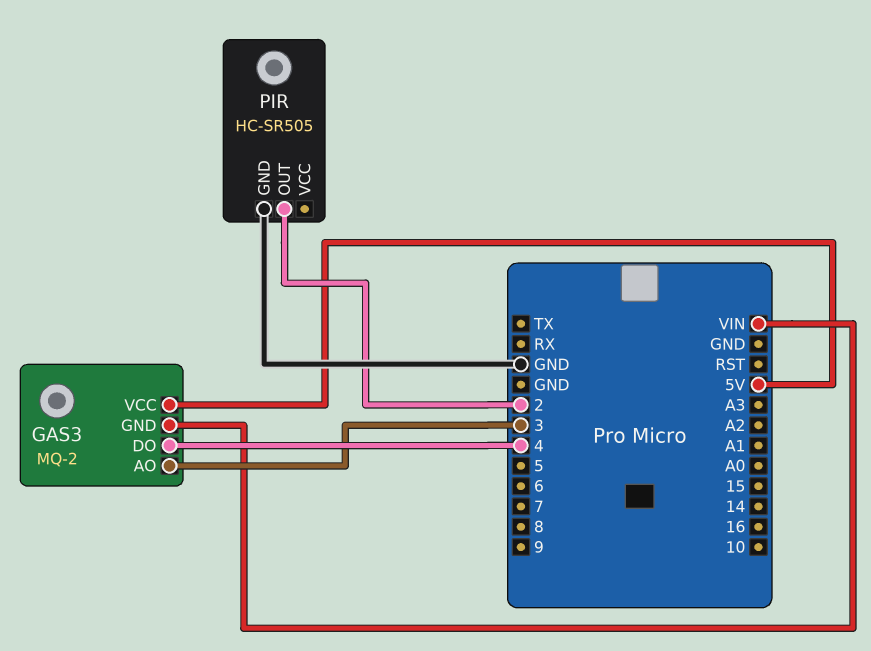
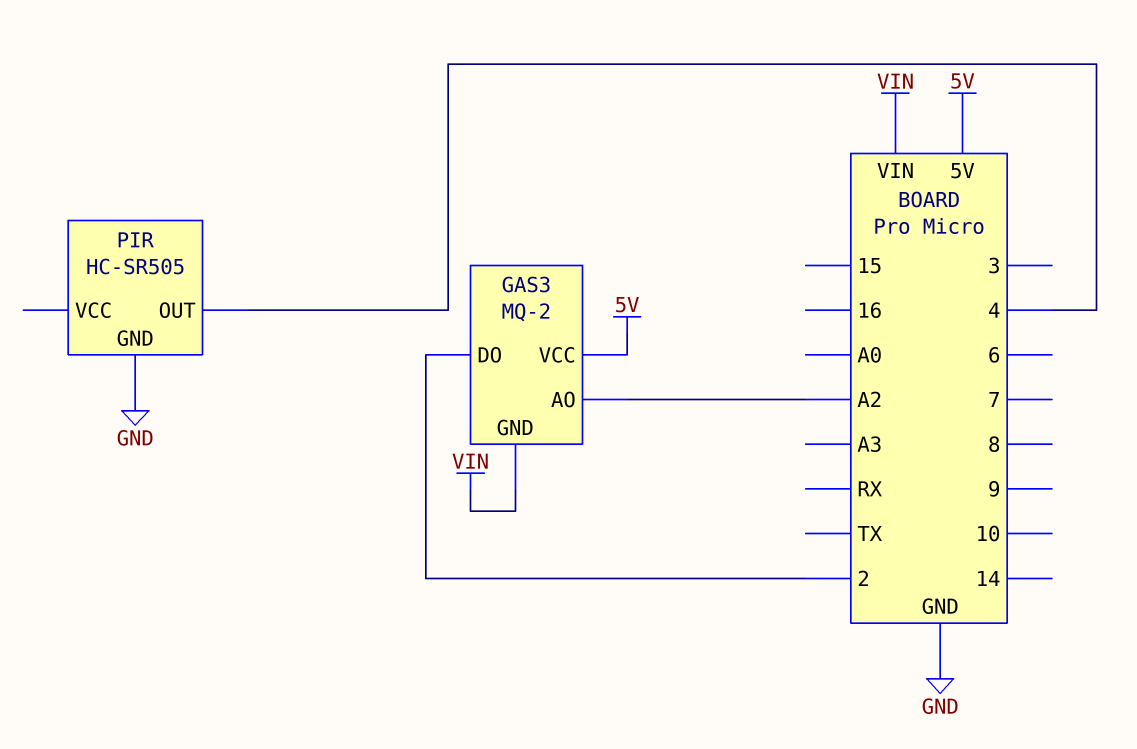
GAS3 pin AO: 3 -> A2
GAS3 pin DO: 4 -> 2
PIR pin OUT: 2 -> 4

